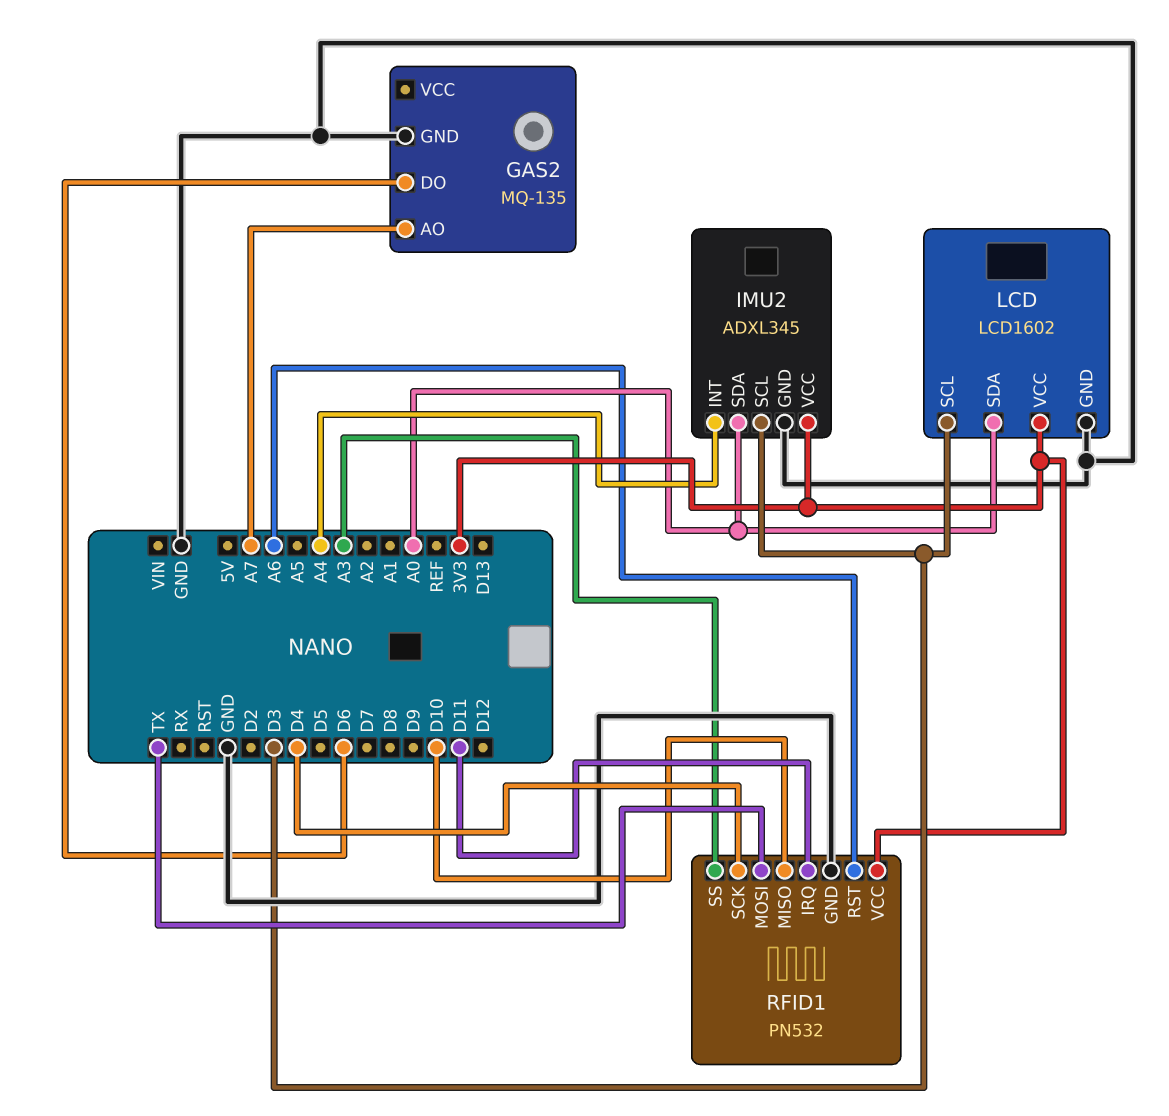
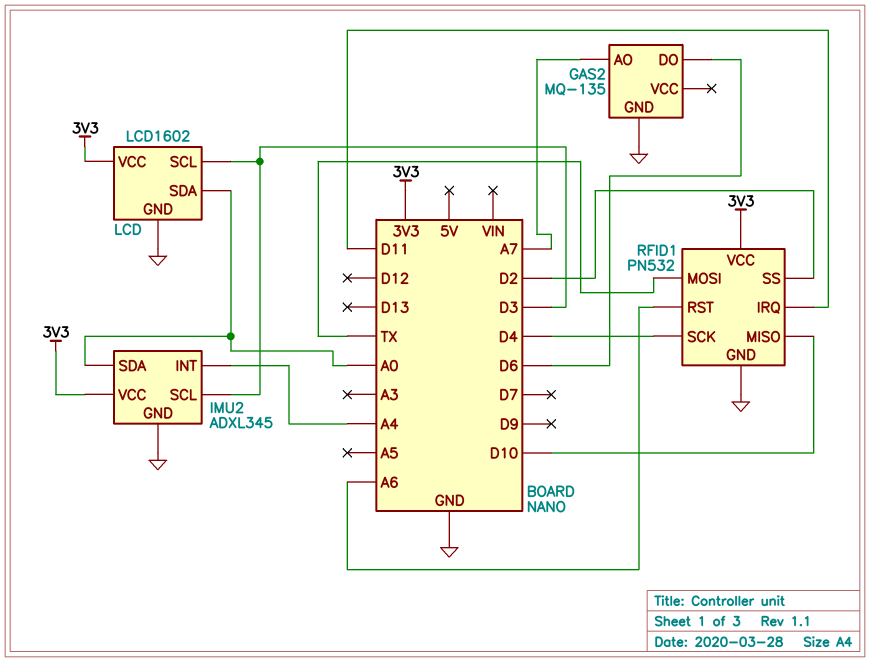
RFID1 pin SS: A3 -> D2

